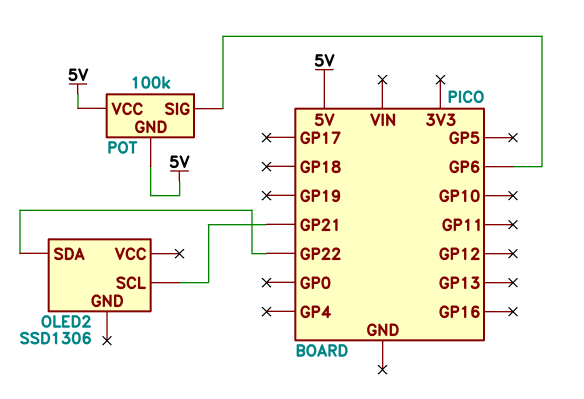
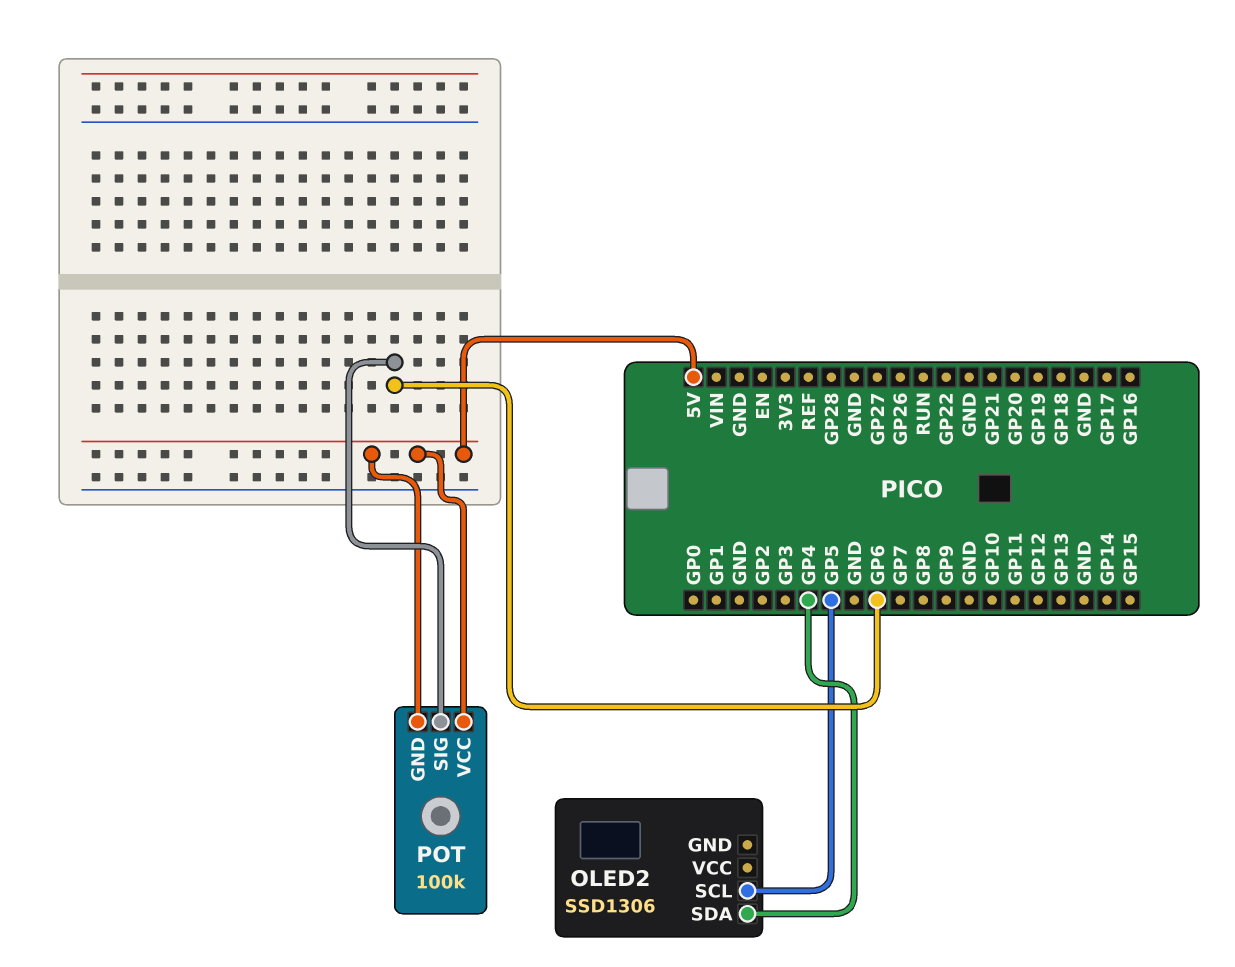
OLED2 pin SCL: GP21 -> GP5
OLED2 pin SDA: GP22 -> GP4

